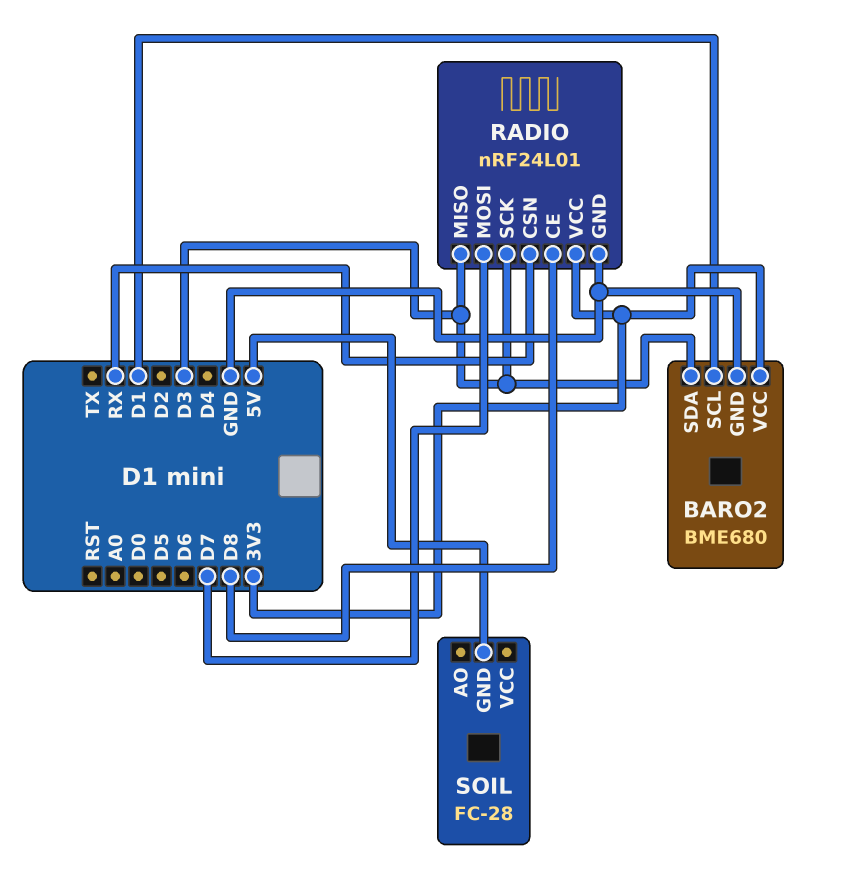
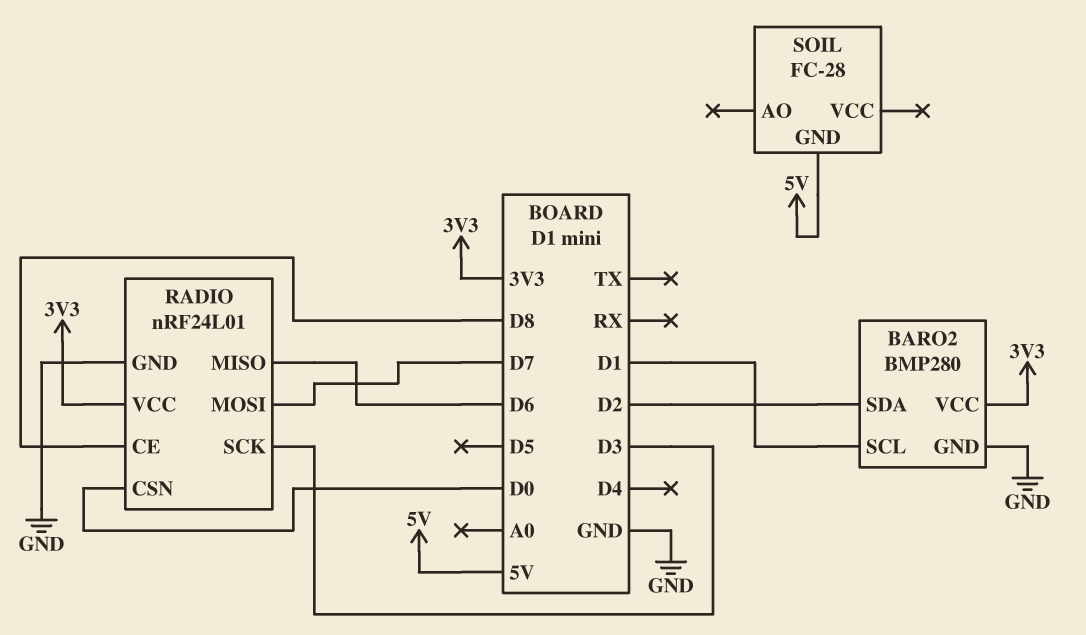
BARO2: BME680 -> BMP280
BARO2 pin SDA: D3 -> D2
RADIO pin CSN: RX -> D0
RADIO pin MISO: D3 -> D6

